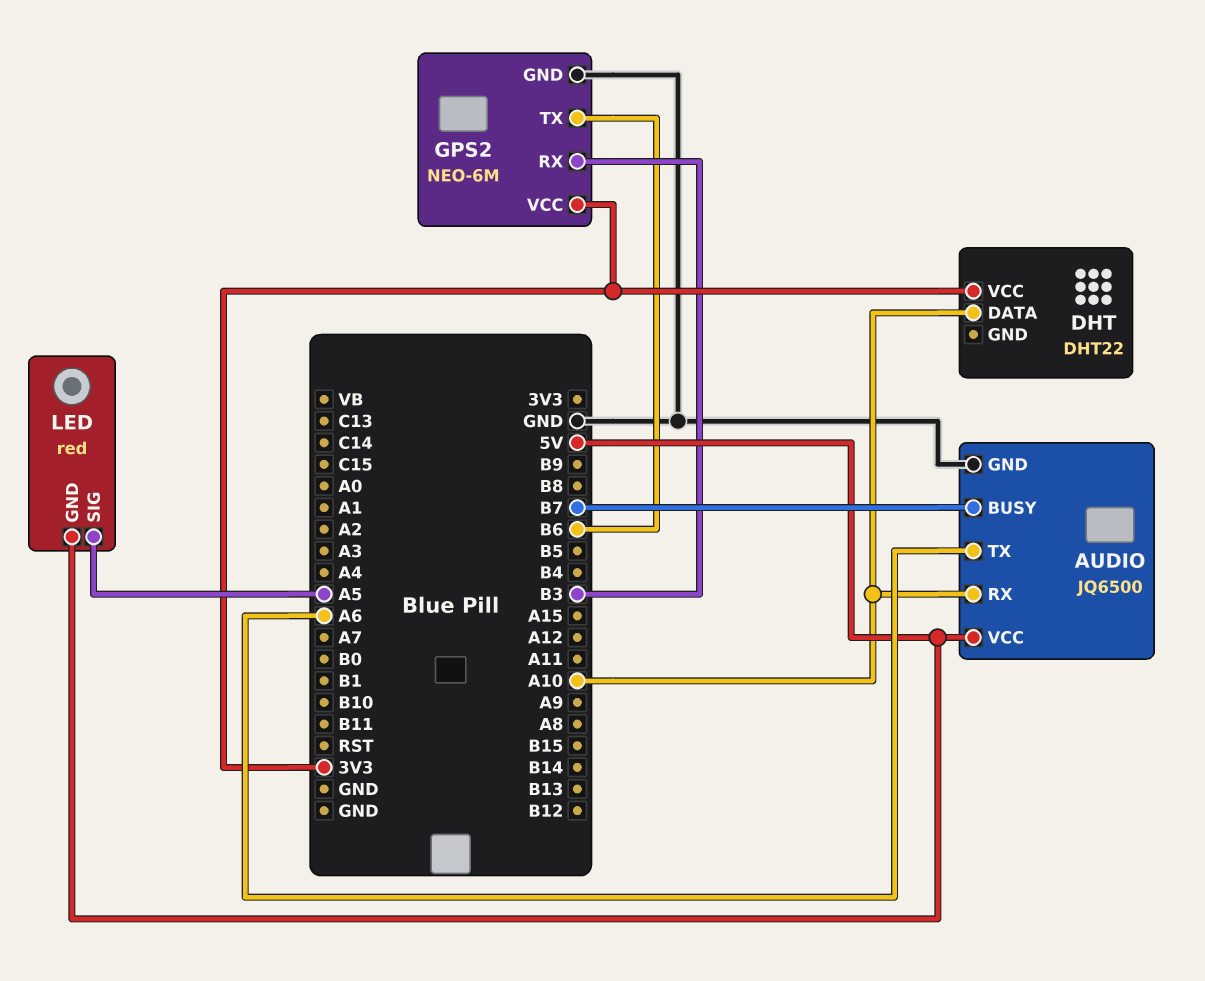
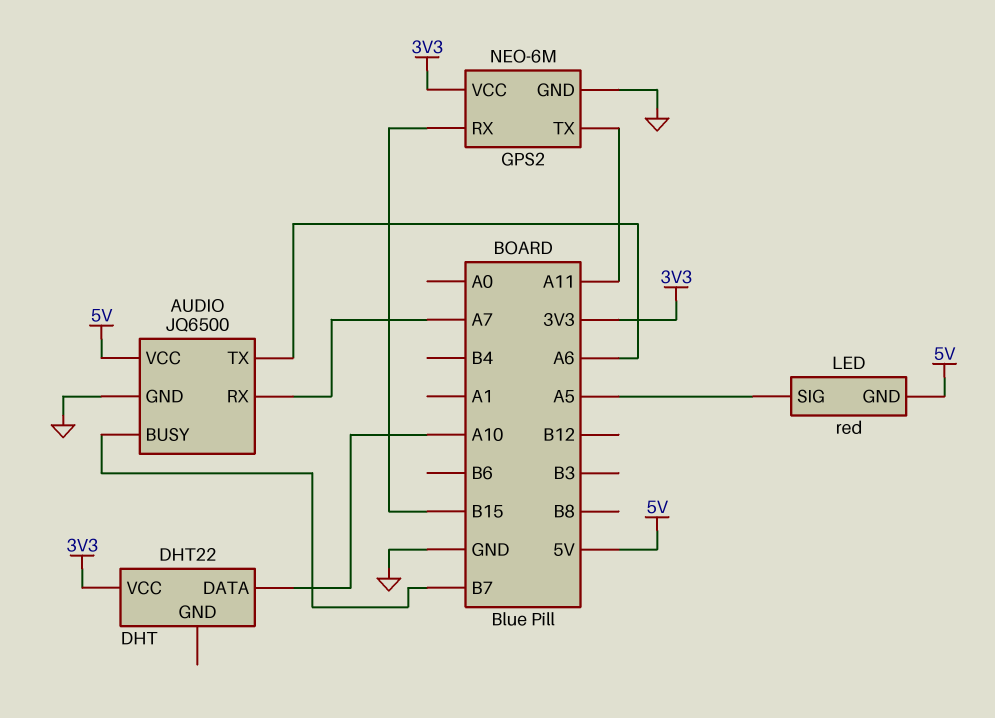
AUDIO pin RX: A10 -> A7
GPS2 pin RX: B3 -> B15
GPS2 pin TX: B6 -> A11

